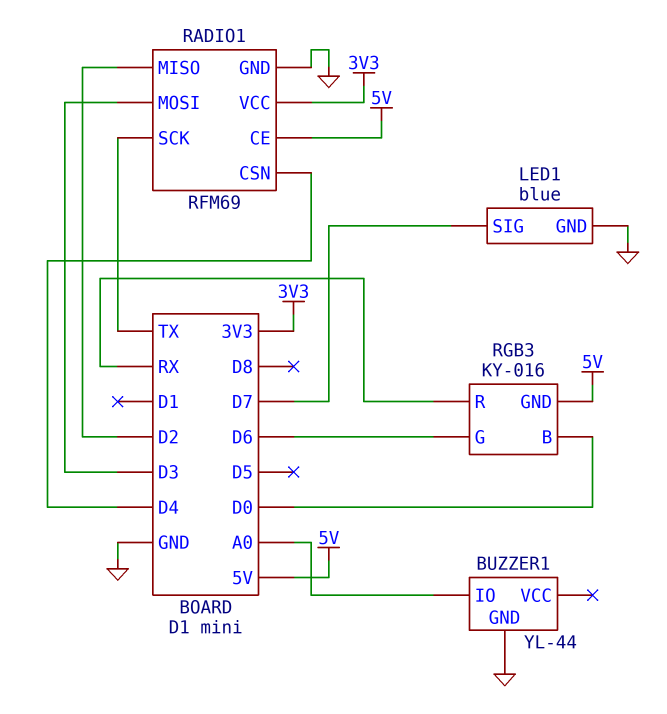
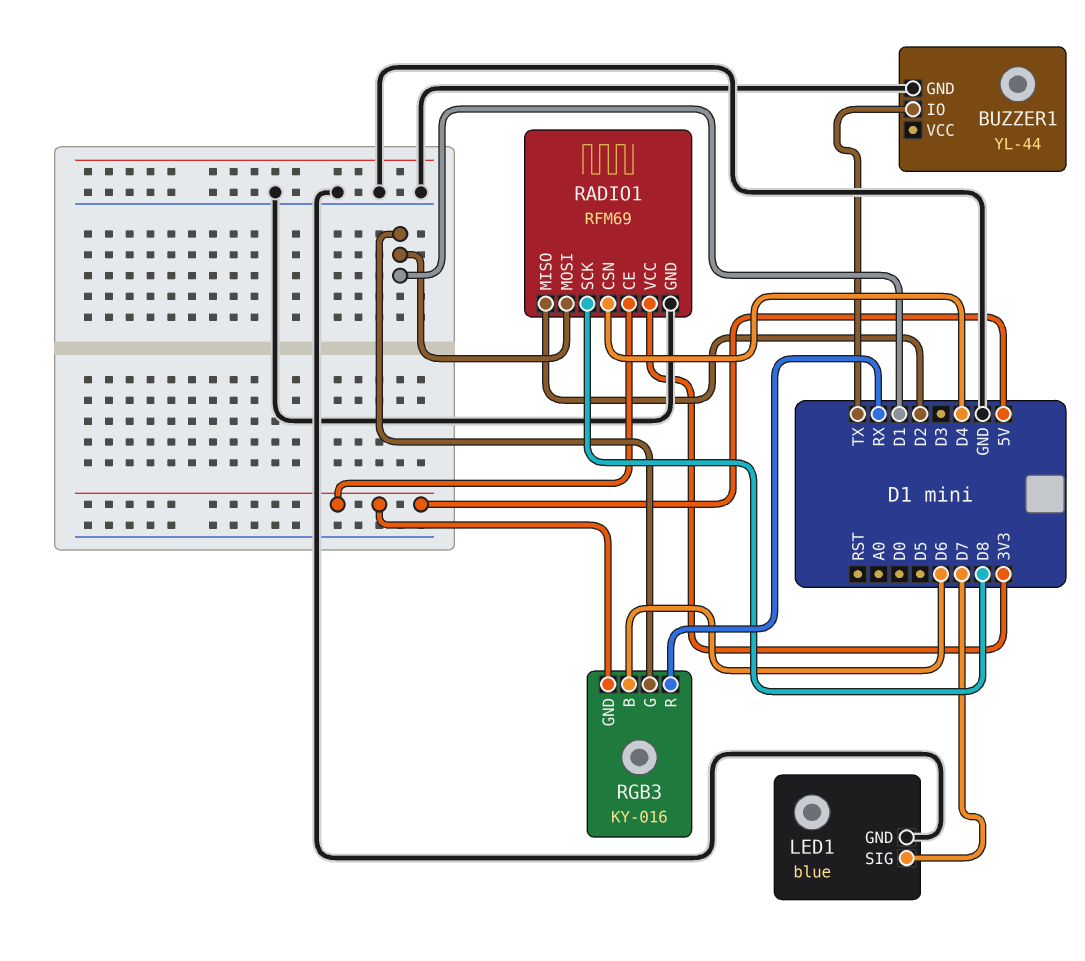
BUZZER1 pin IO: A0 -> TX
RADIO1 pin MOSI: D3 -> D1
RADIO1 pin SCK: TX -> D8
RGB3 pin B: D0 -> D6
RGB3 pin G: D6 -> D1

